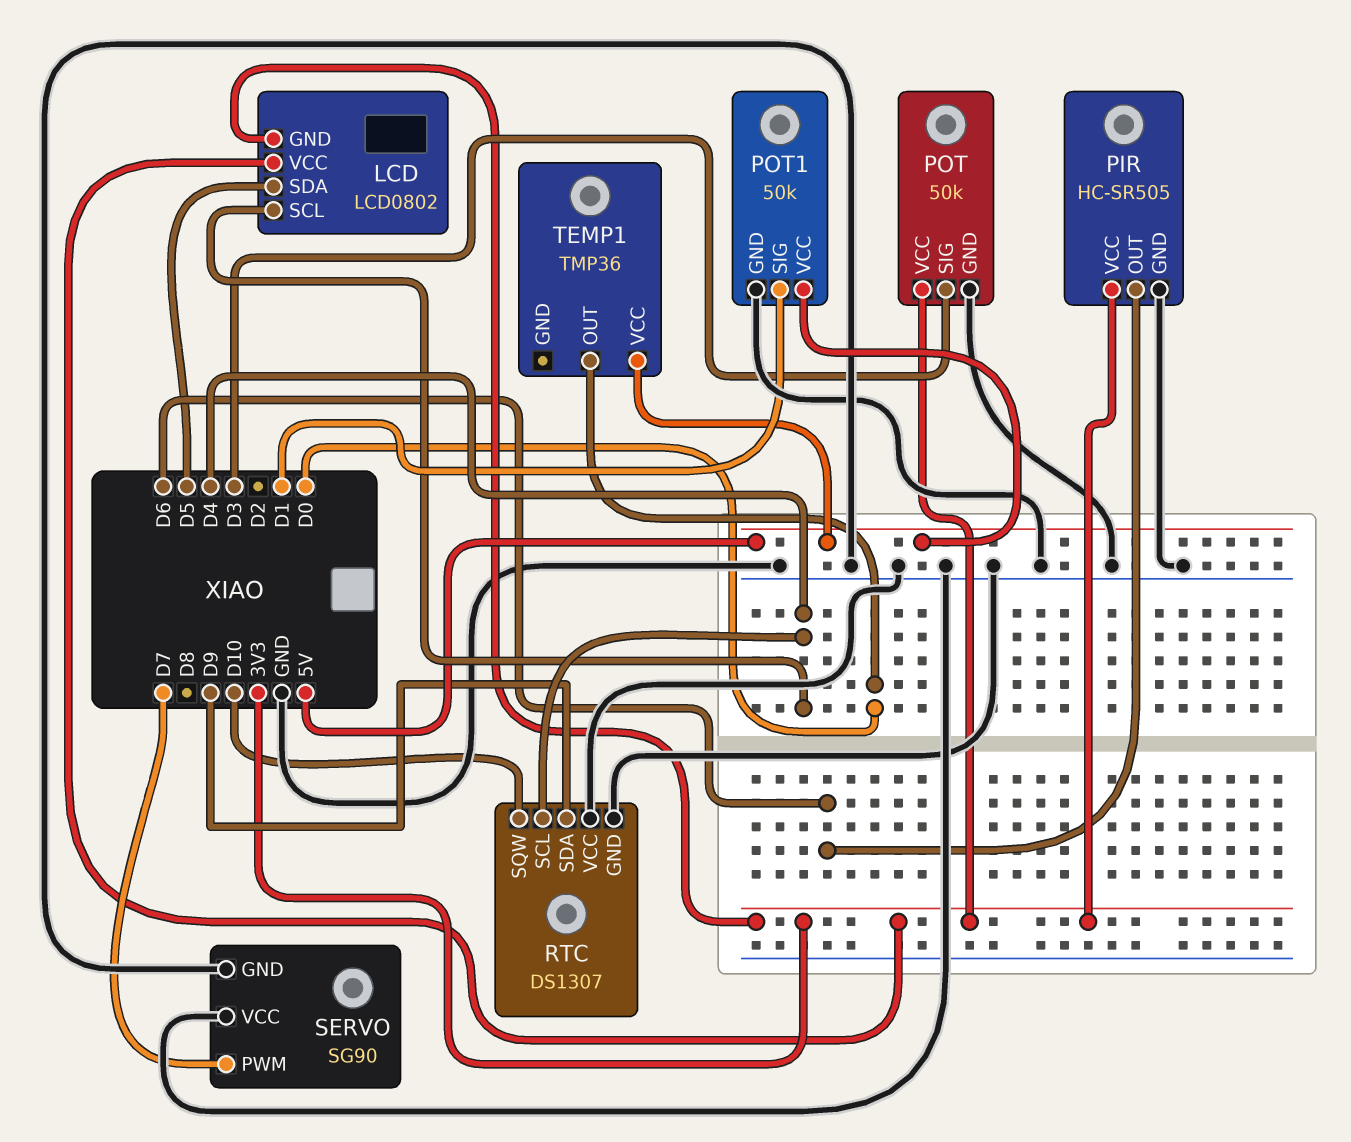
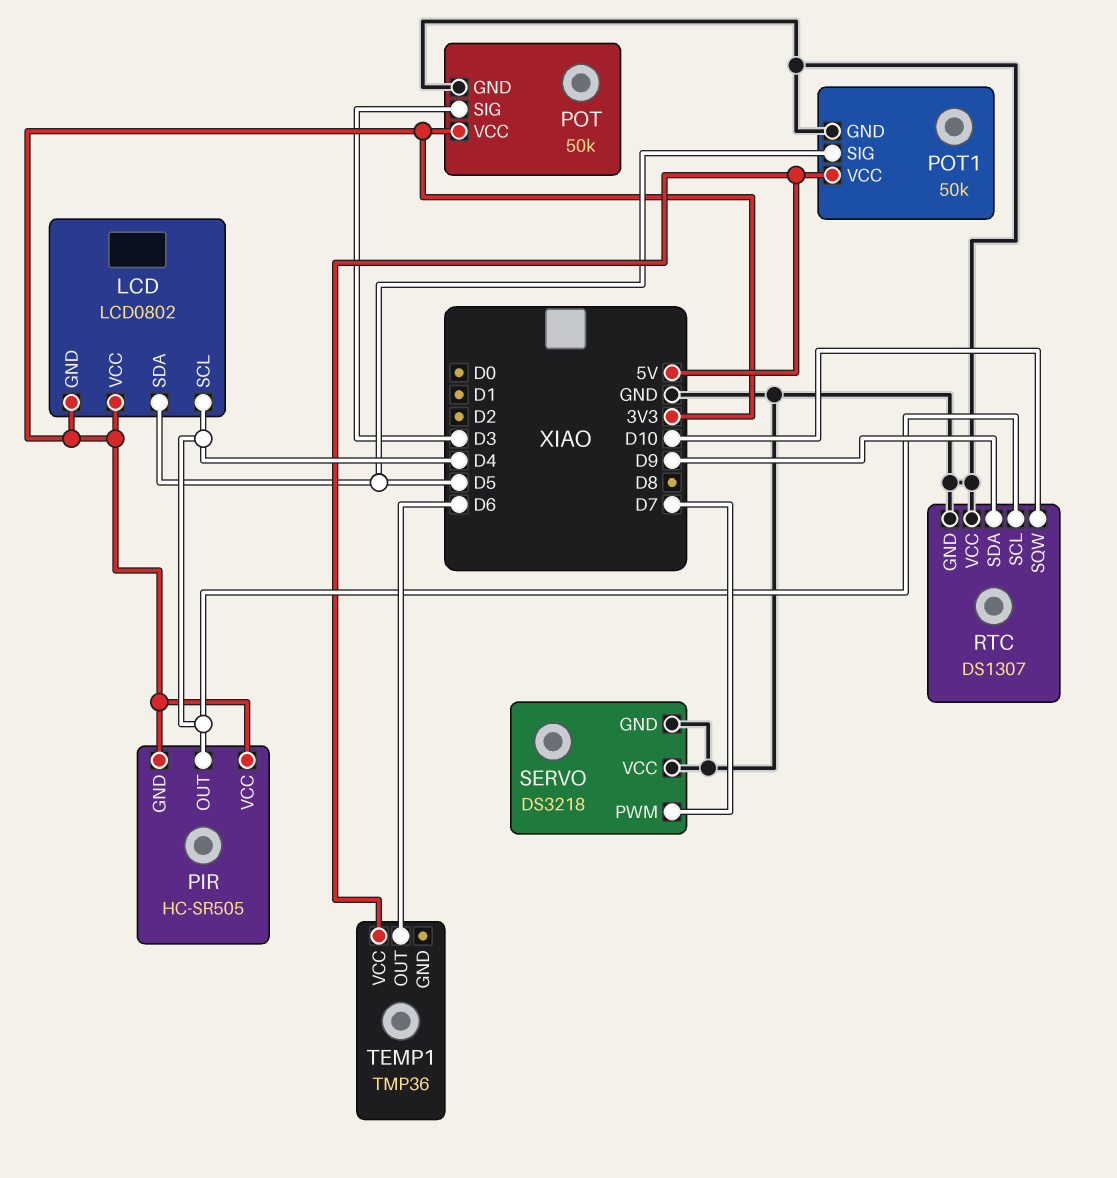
PIR pin GND: GND -> 3V3
PIR pin OUT: D6 -> D4
POT1 pin SIG: D1 -> D5
SERVO: SG90 -> DS3218
TEMP1 pin OUT: D0 -> D6

